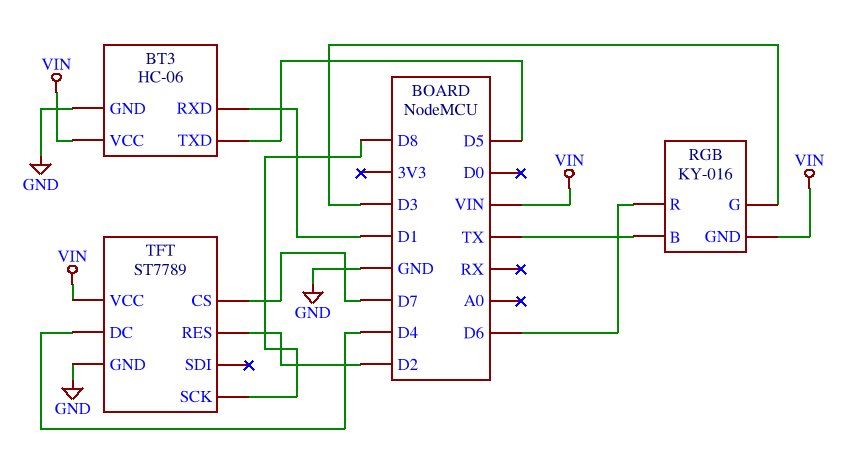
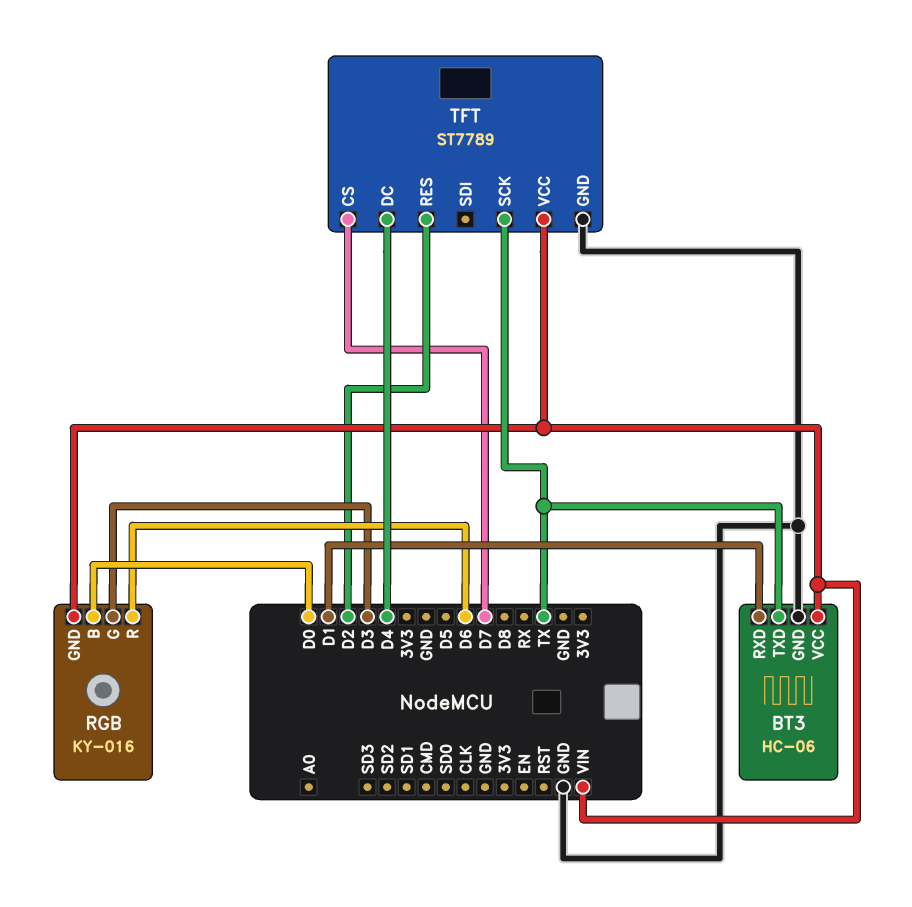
BT3 pin TXD: D5 -> TX
RGB pin B: TX -> D0
TFT pin SCK: D8 -> TX

